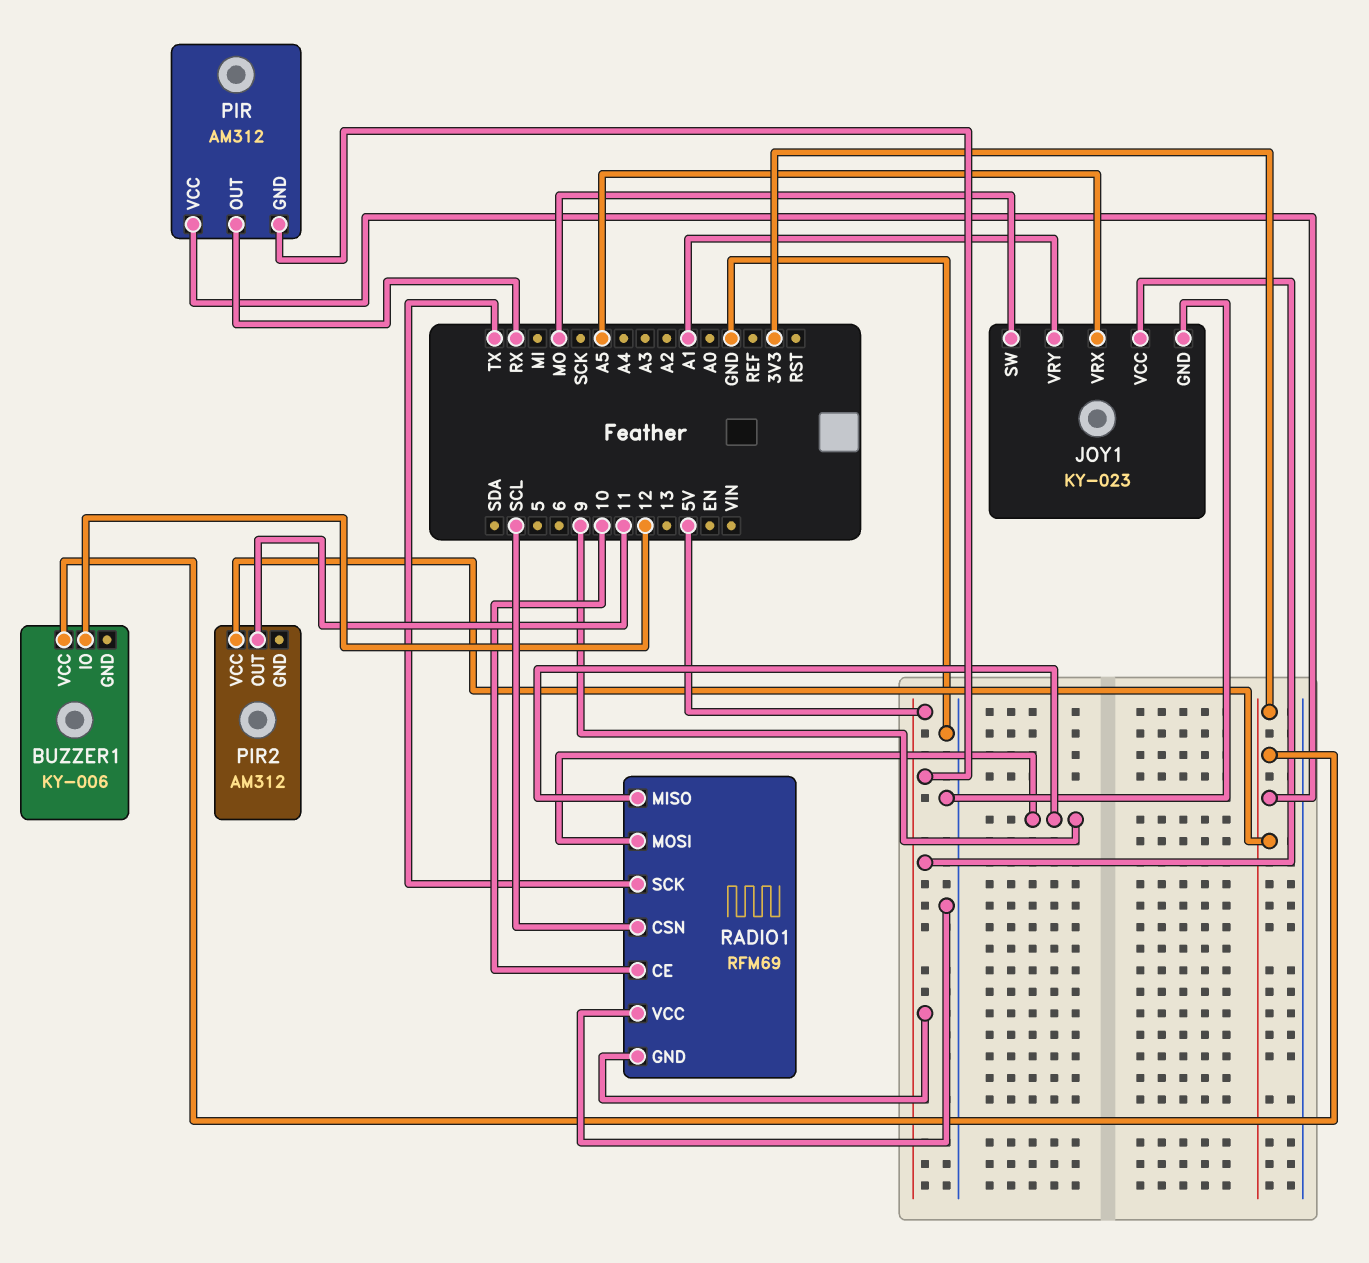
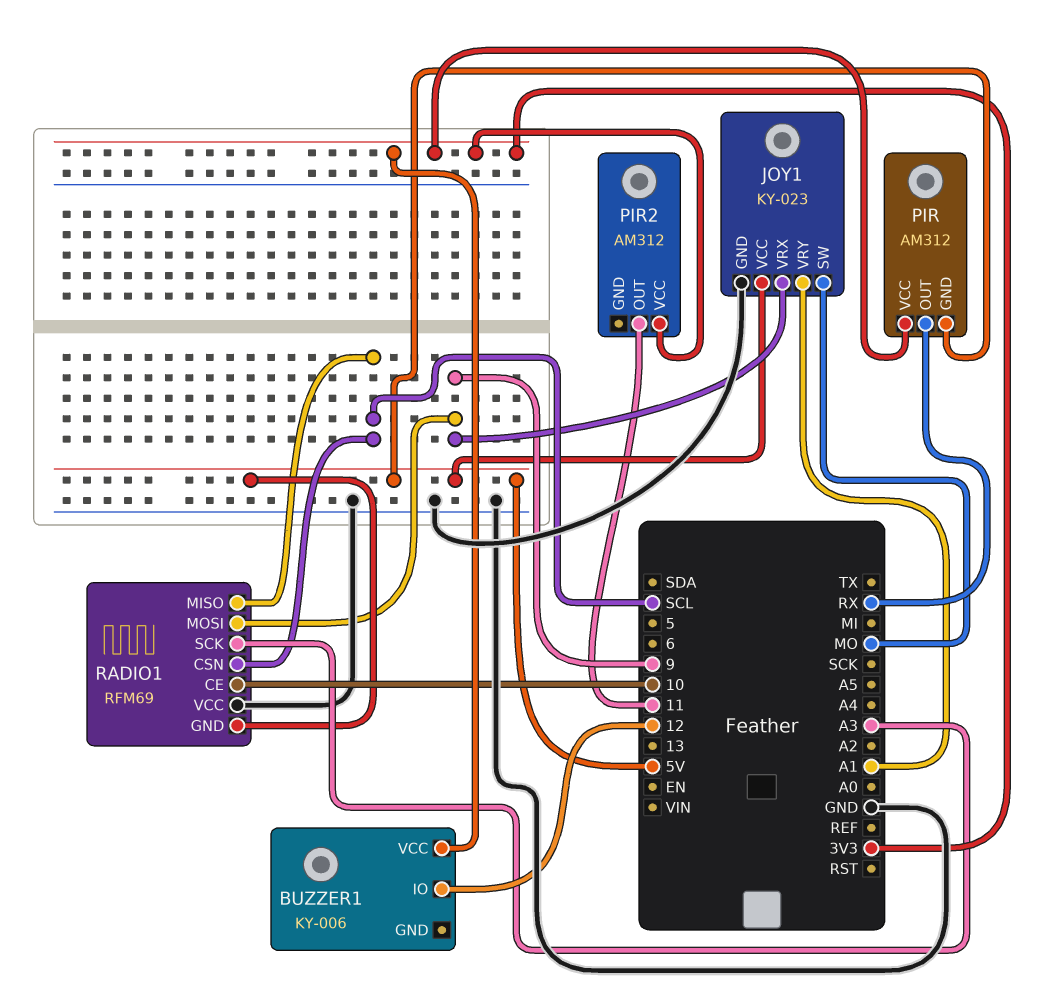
JOY1 pin VRX: A5 -> 9
RADIO1 pin MISO: 9 -> SCL
RADIO1 pin SCK: TX -> A3

